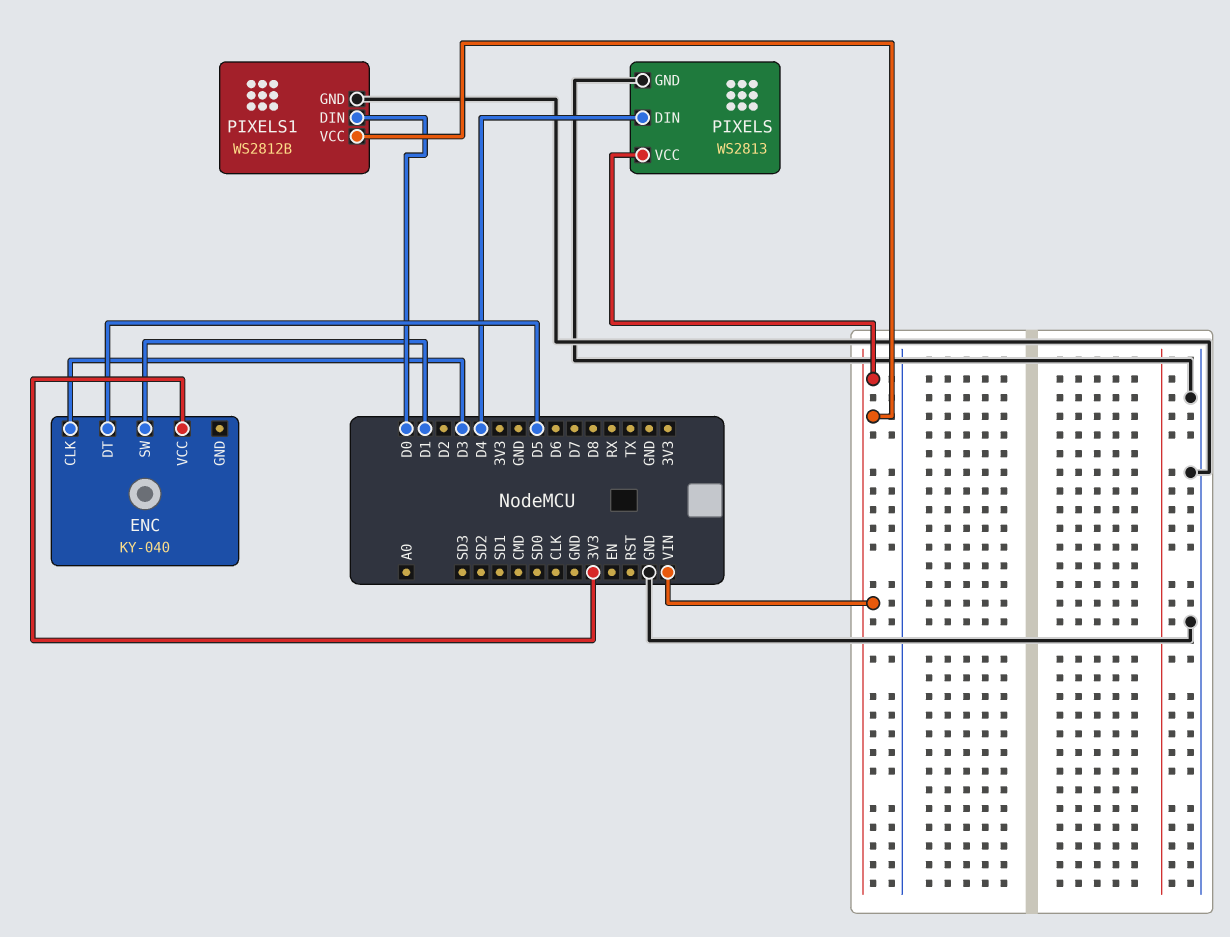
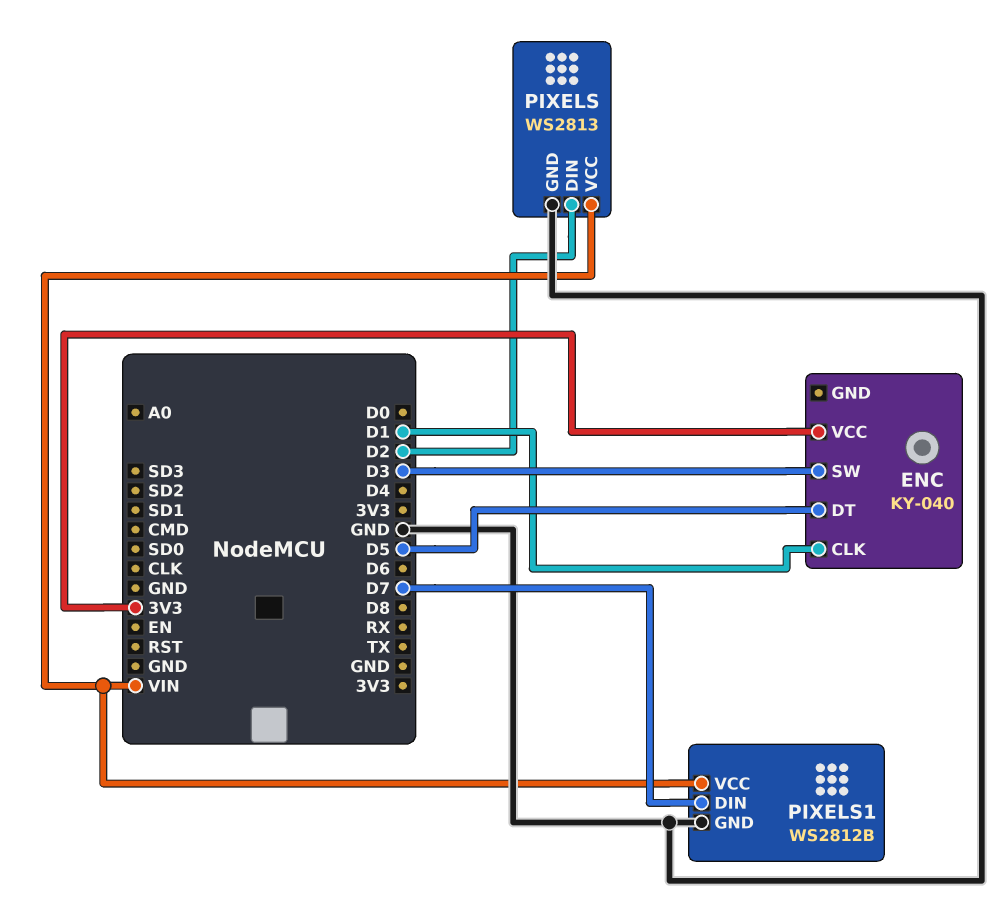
ENC pin CLK: D3 -> D1
ENC pin SW: D1 -> D3
PIXELS pin DIN: D4 -> D2
PIXELS1 pin DIN: D0 -> D7

